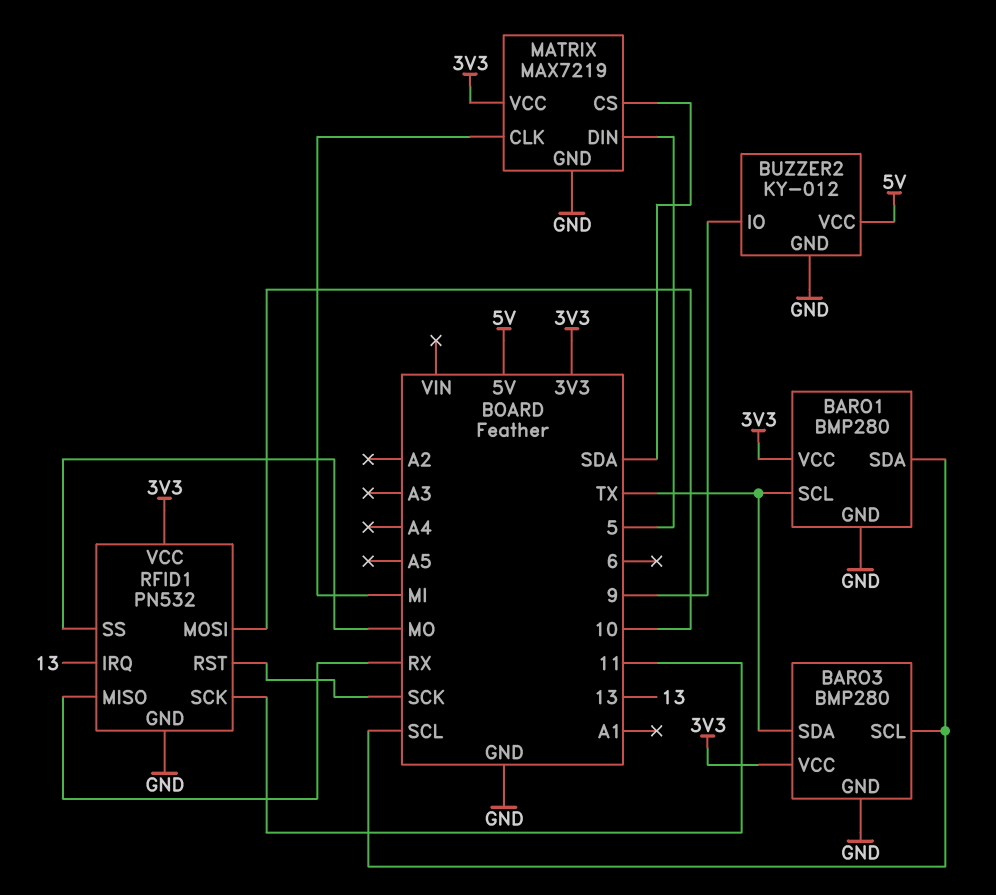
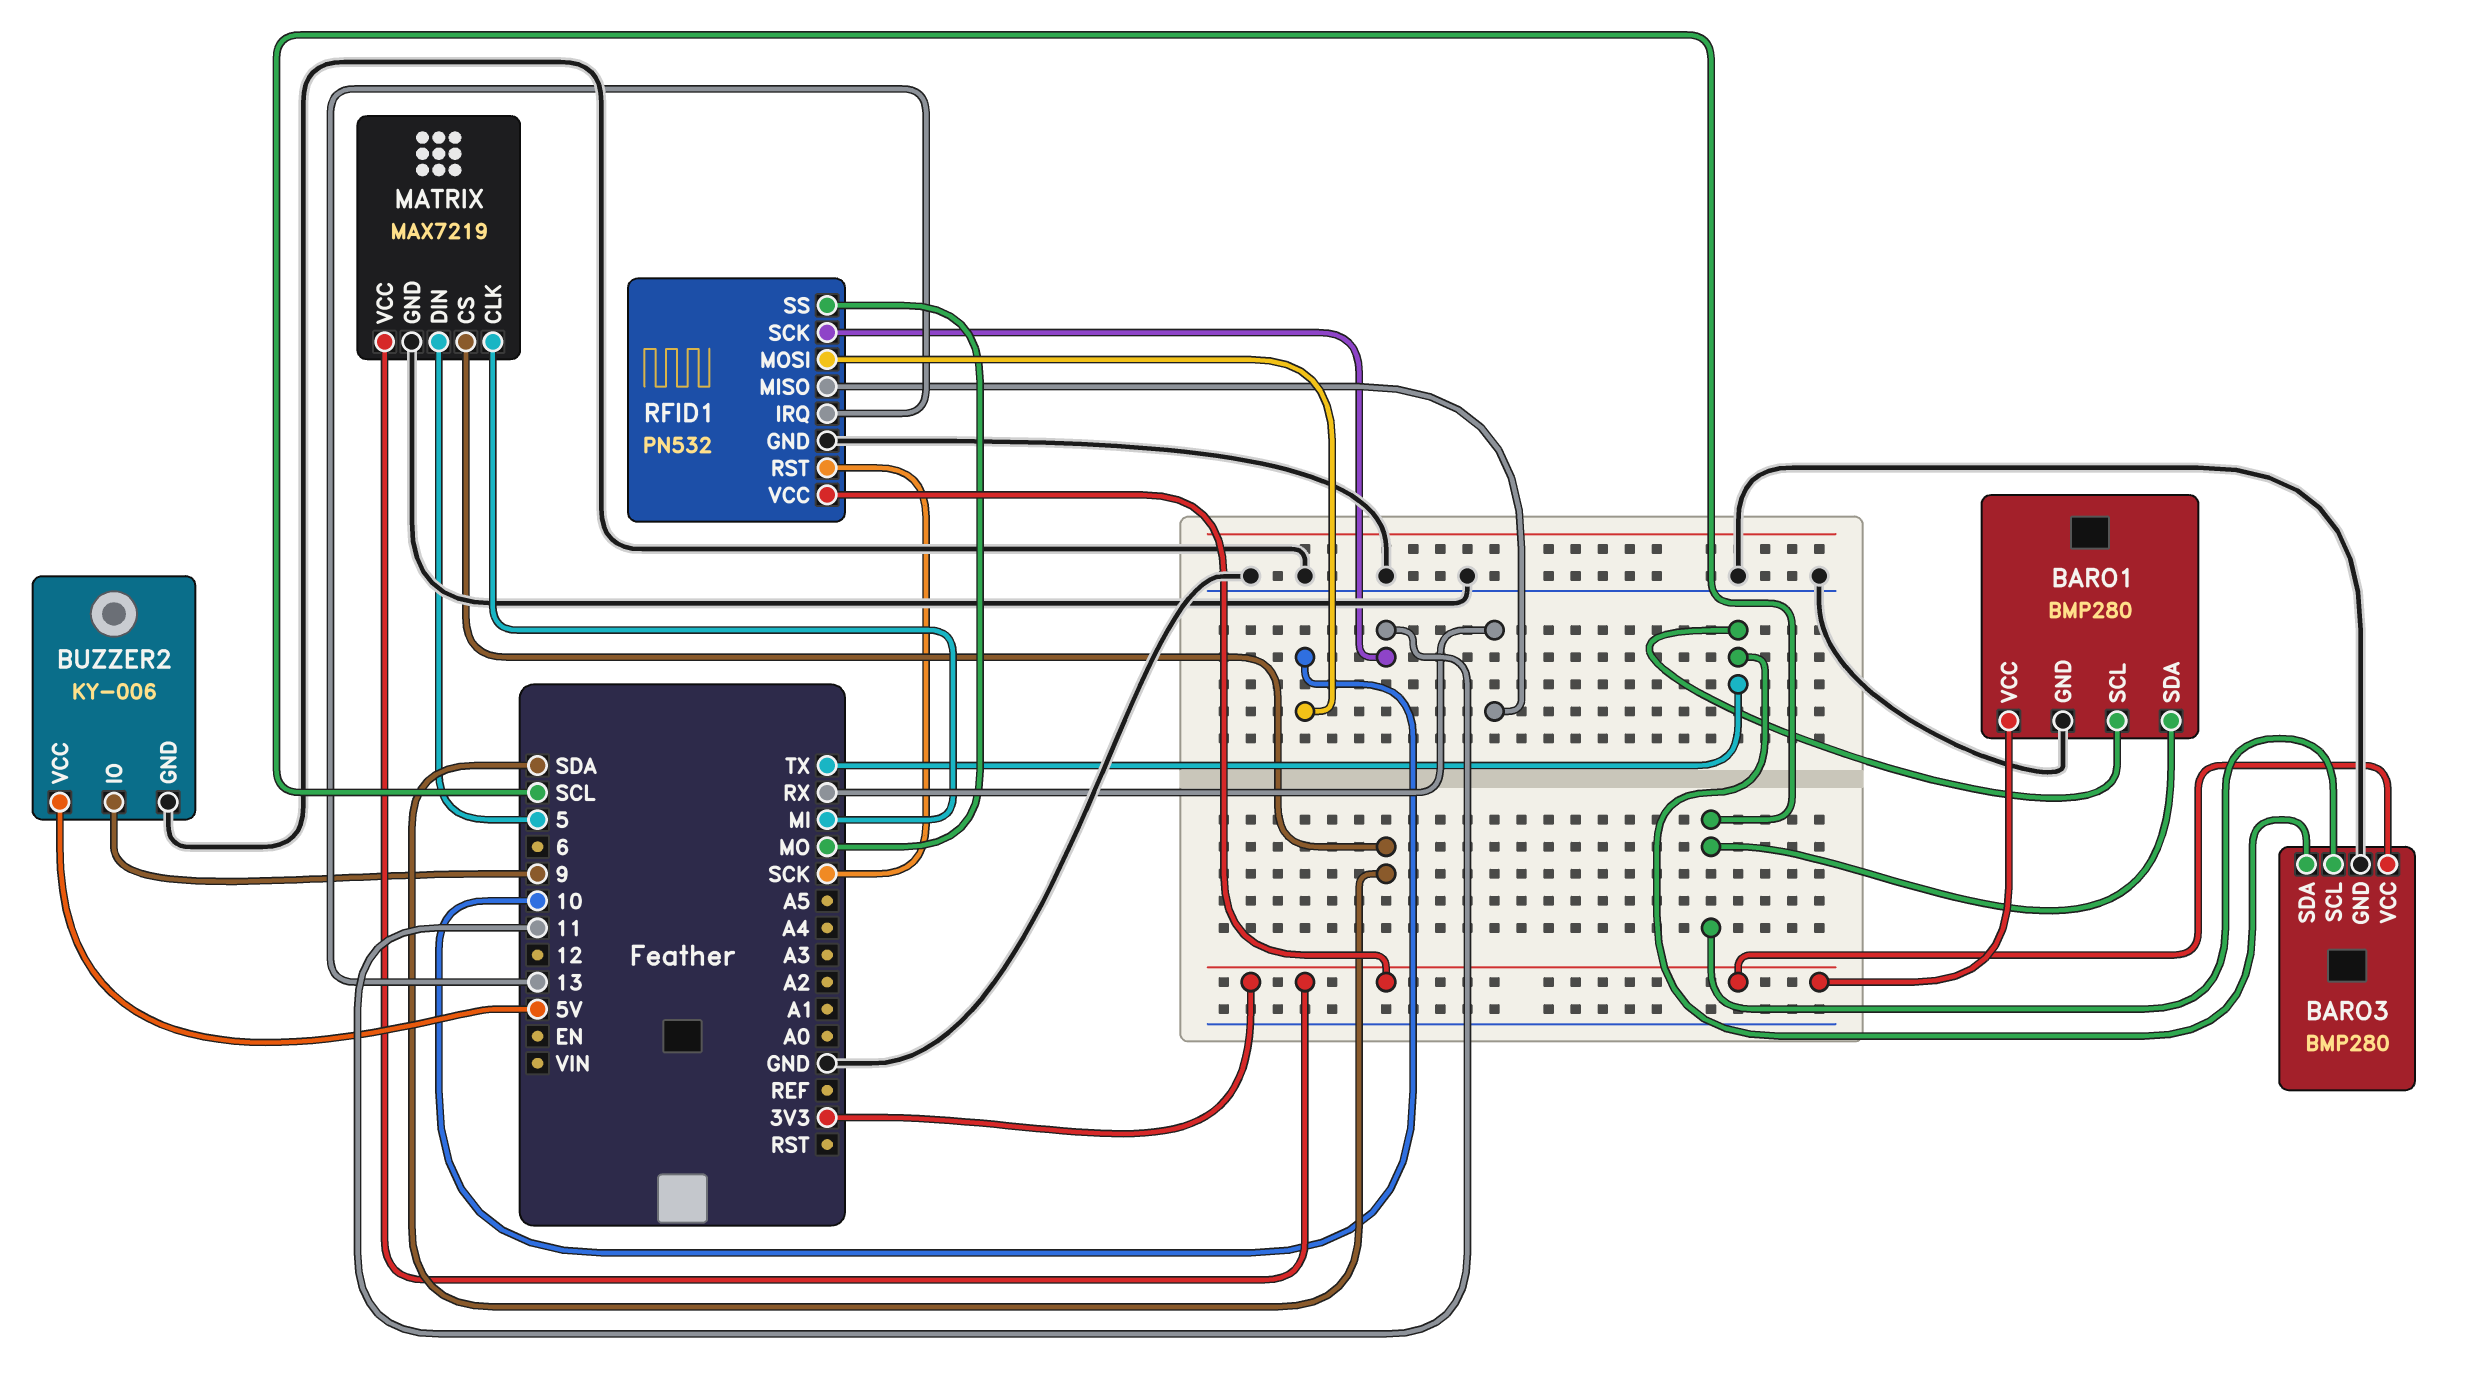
BUZZER2: KY-012 -> KY-006

